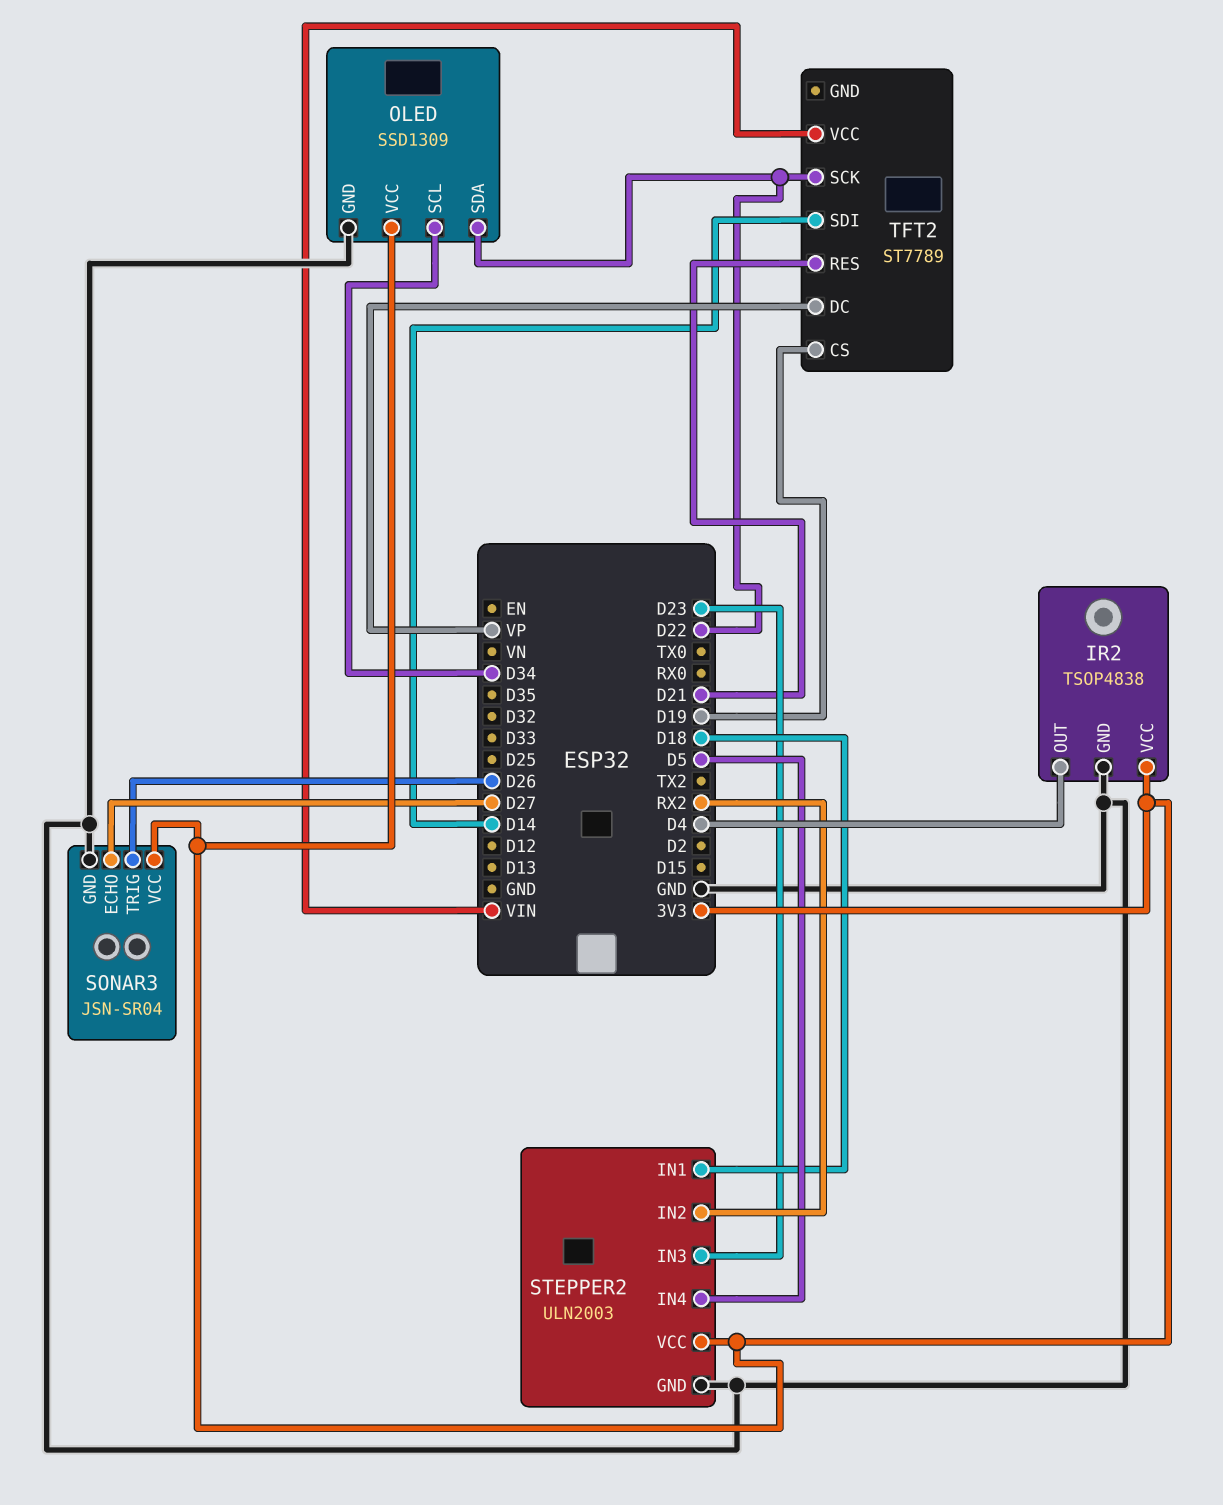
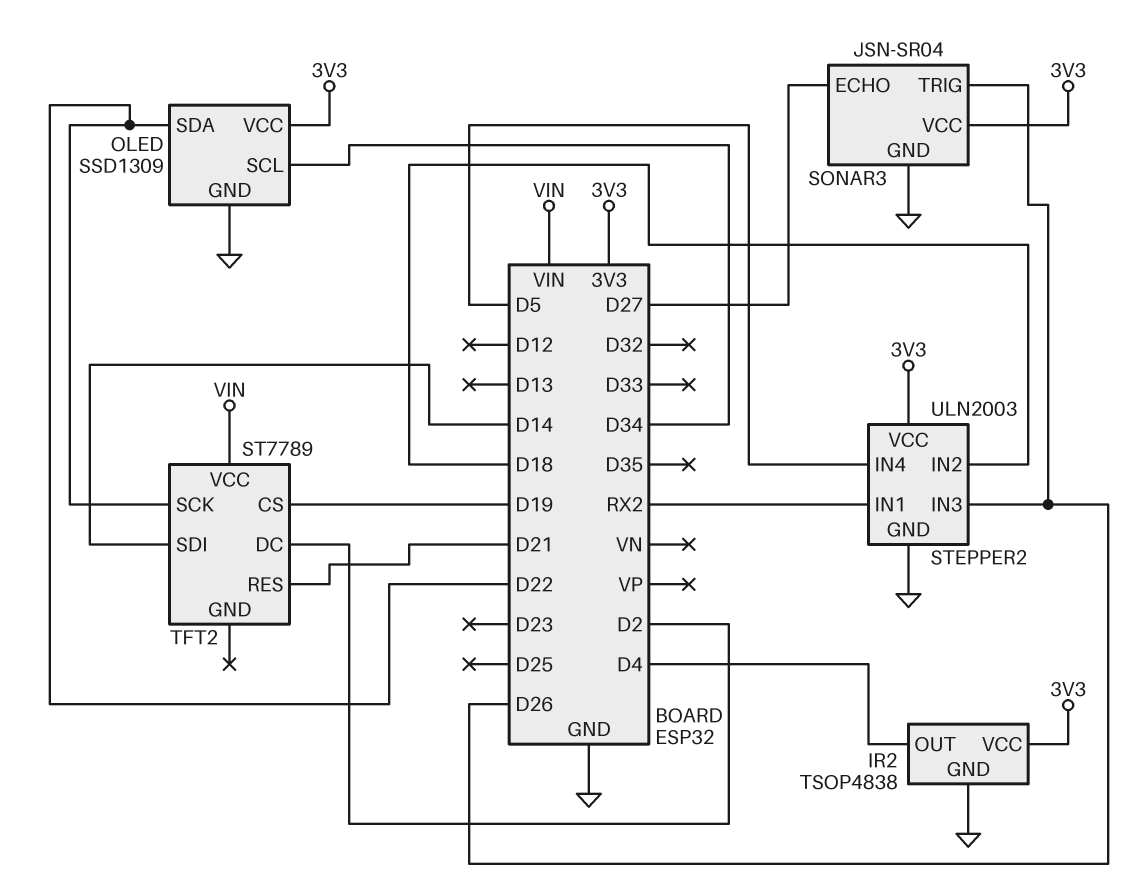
STEPPER2 pin IN1: D18 -> RX2
STEPPER2 pin IN2: RX2 -> D18
STEPPER2 pin IN3: D23 -> D26
TFT2 pin DC: VP -> D2

